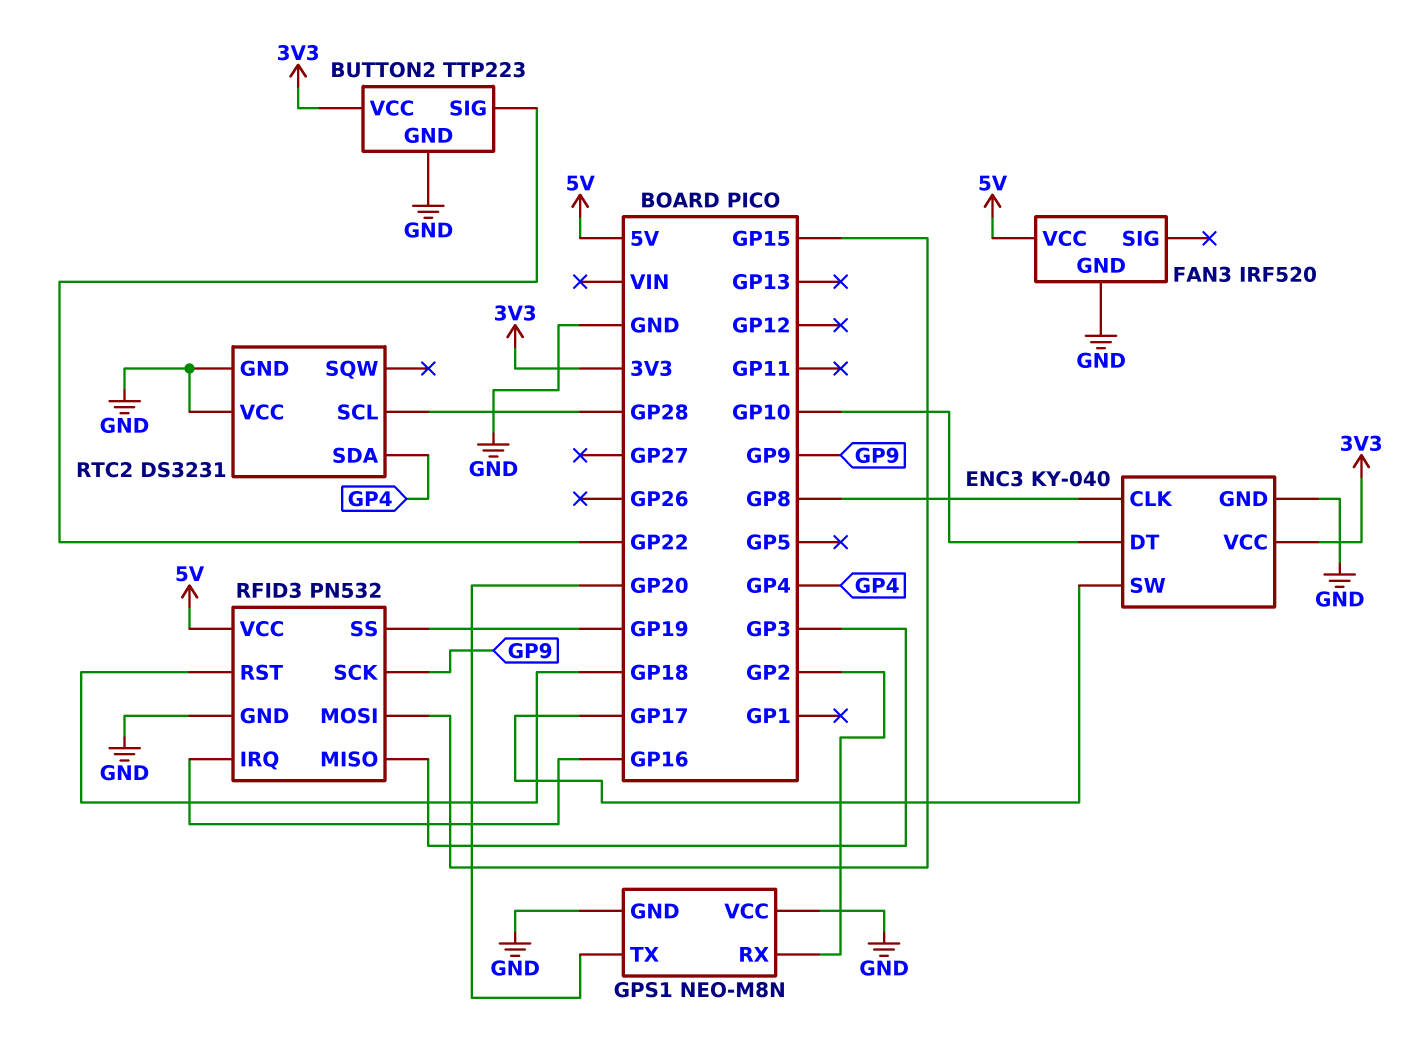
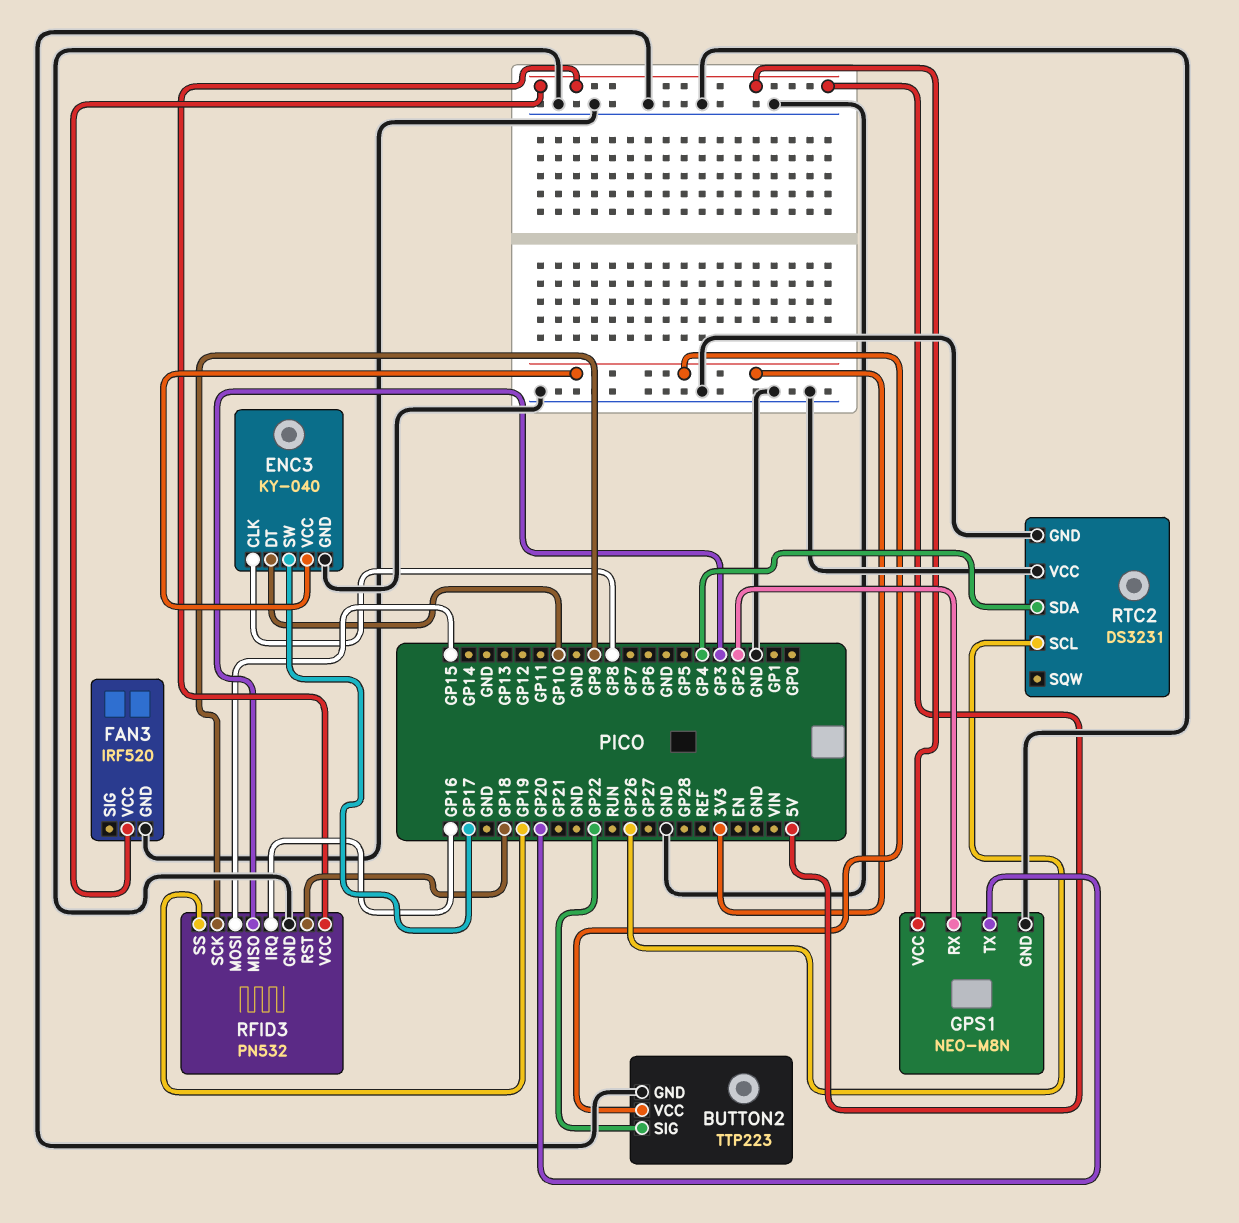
GPS1 pin VCC: GND -> 5V
RTC2 pin SCL: GP28 -> GP26

